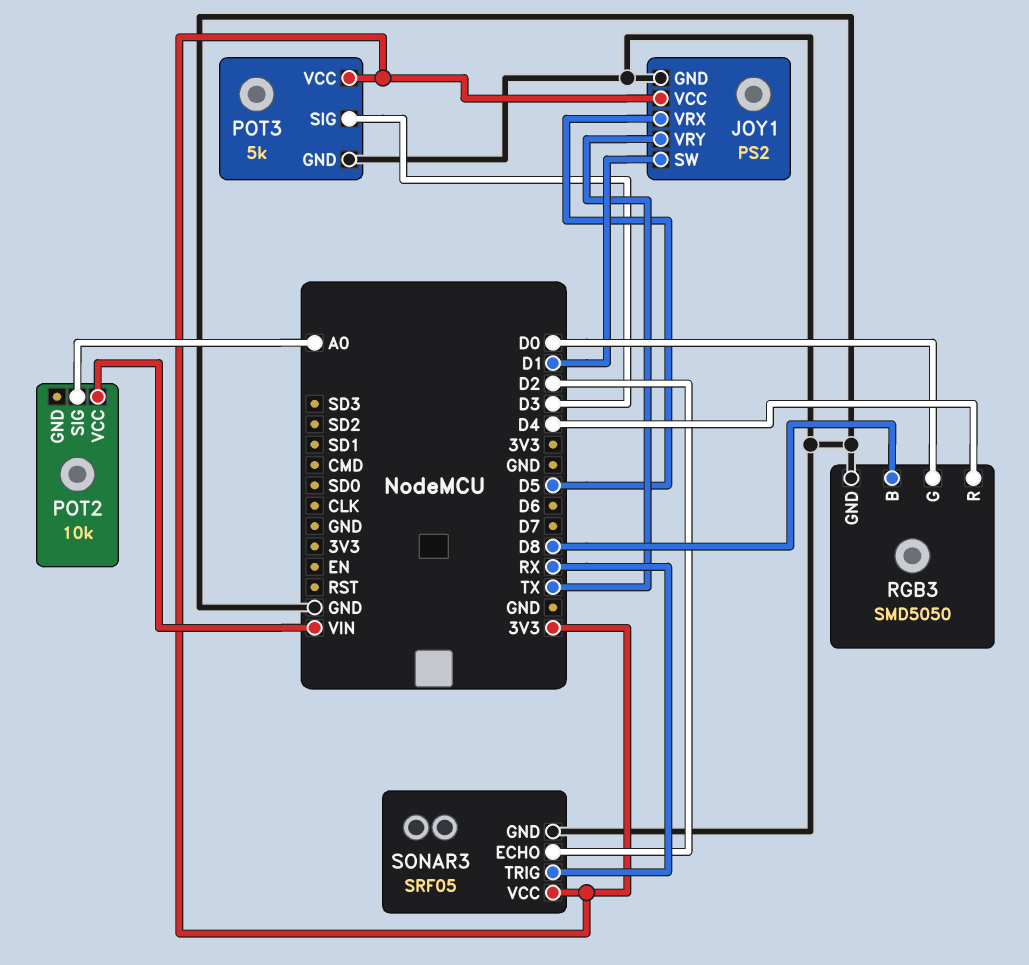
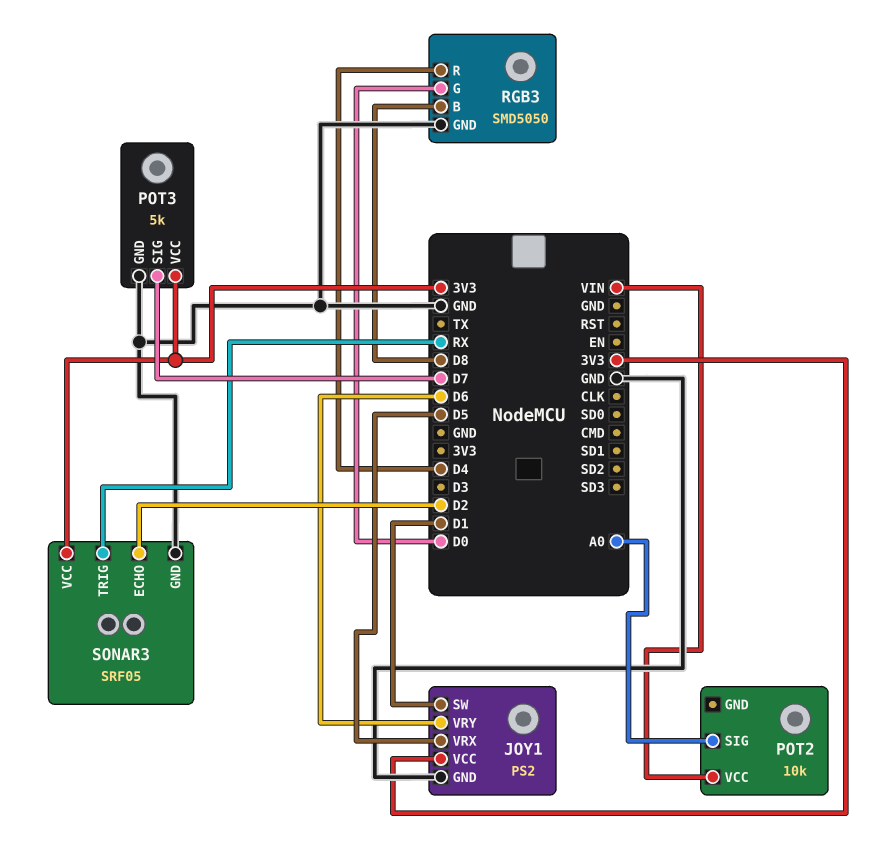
JOY1 pin VRY: TX -> D6
POT3 pin SIG: D3 -> D7

